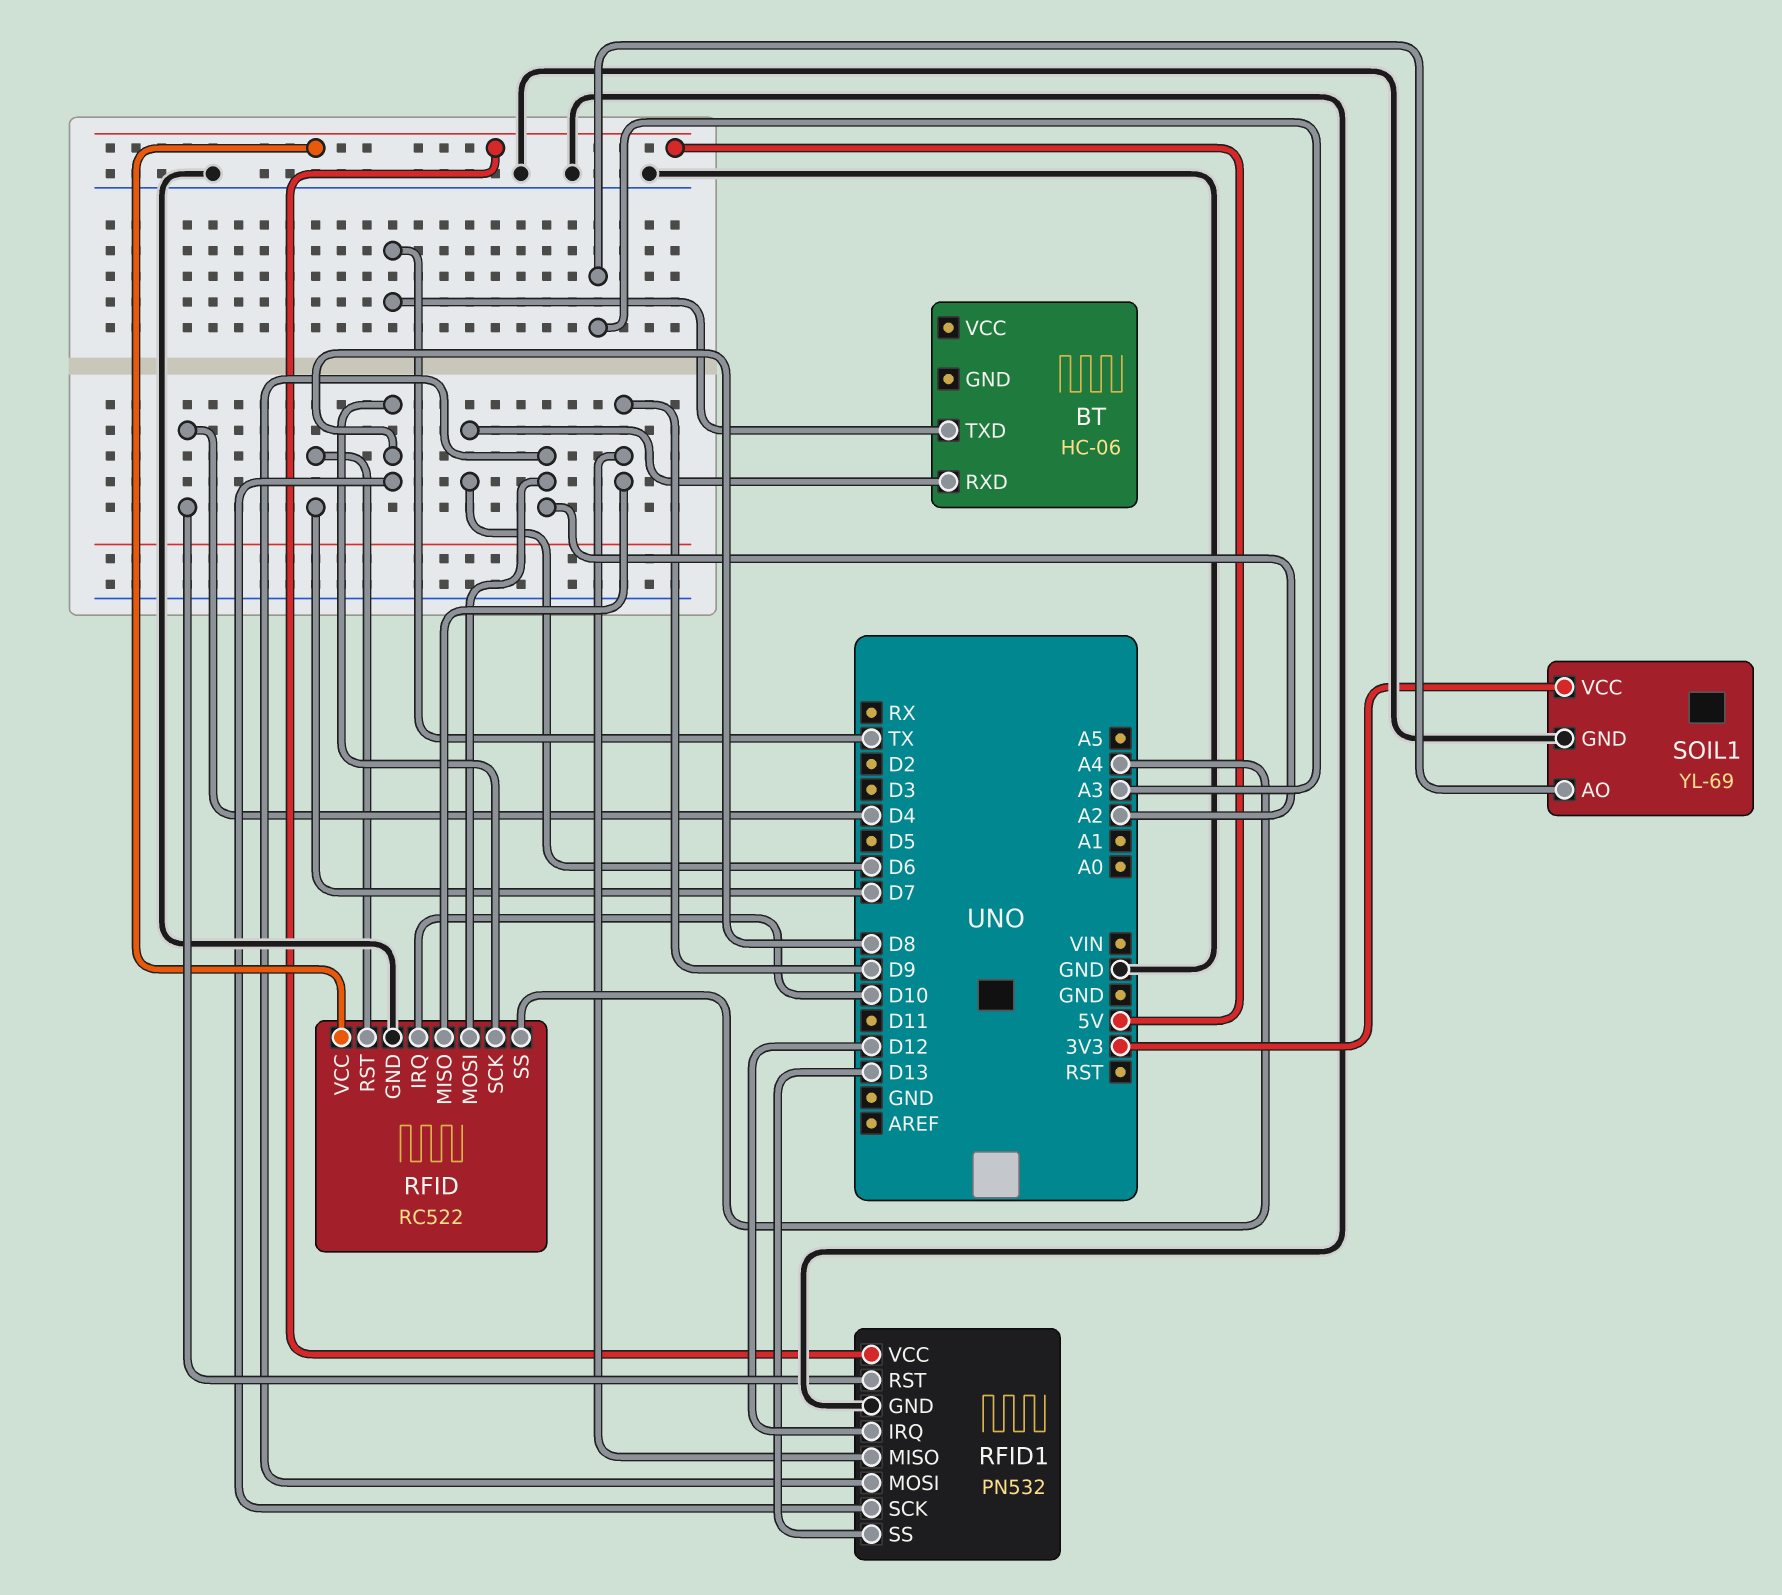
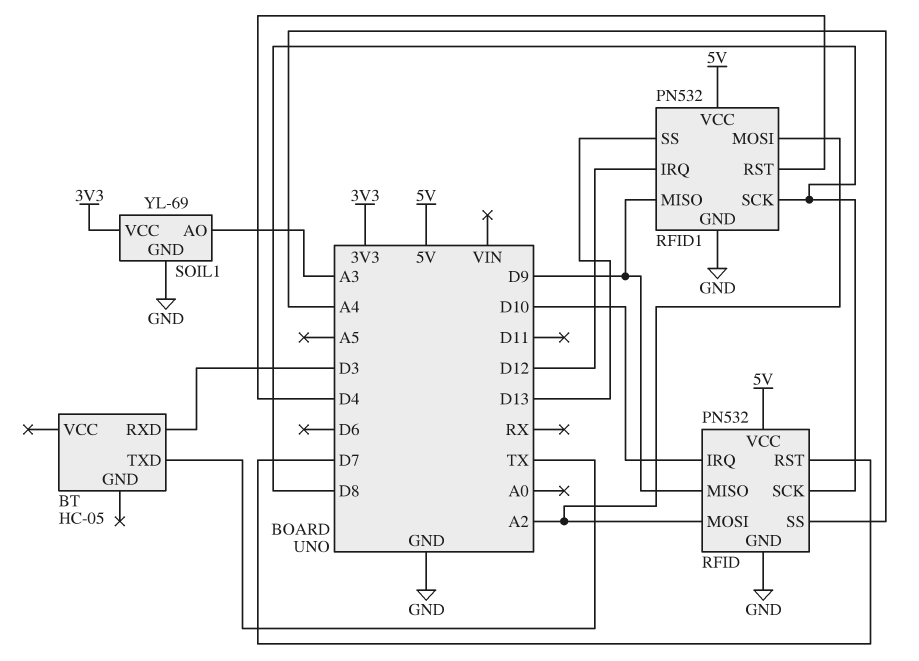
BT: HC-06 -> HC-05
BT pin RXD: D6 -> D3
RFID: RC522 -> PN532

